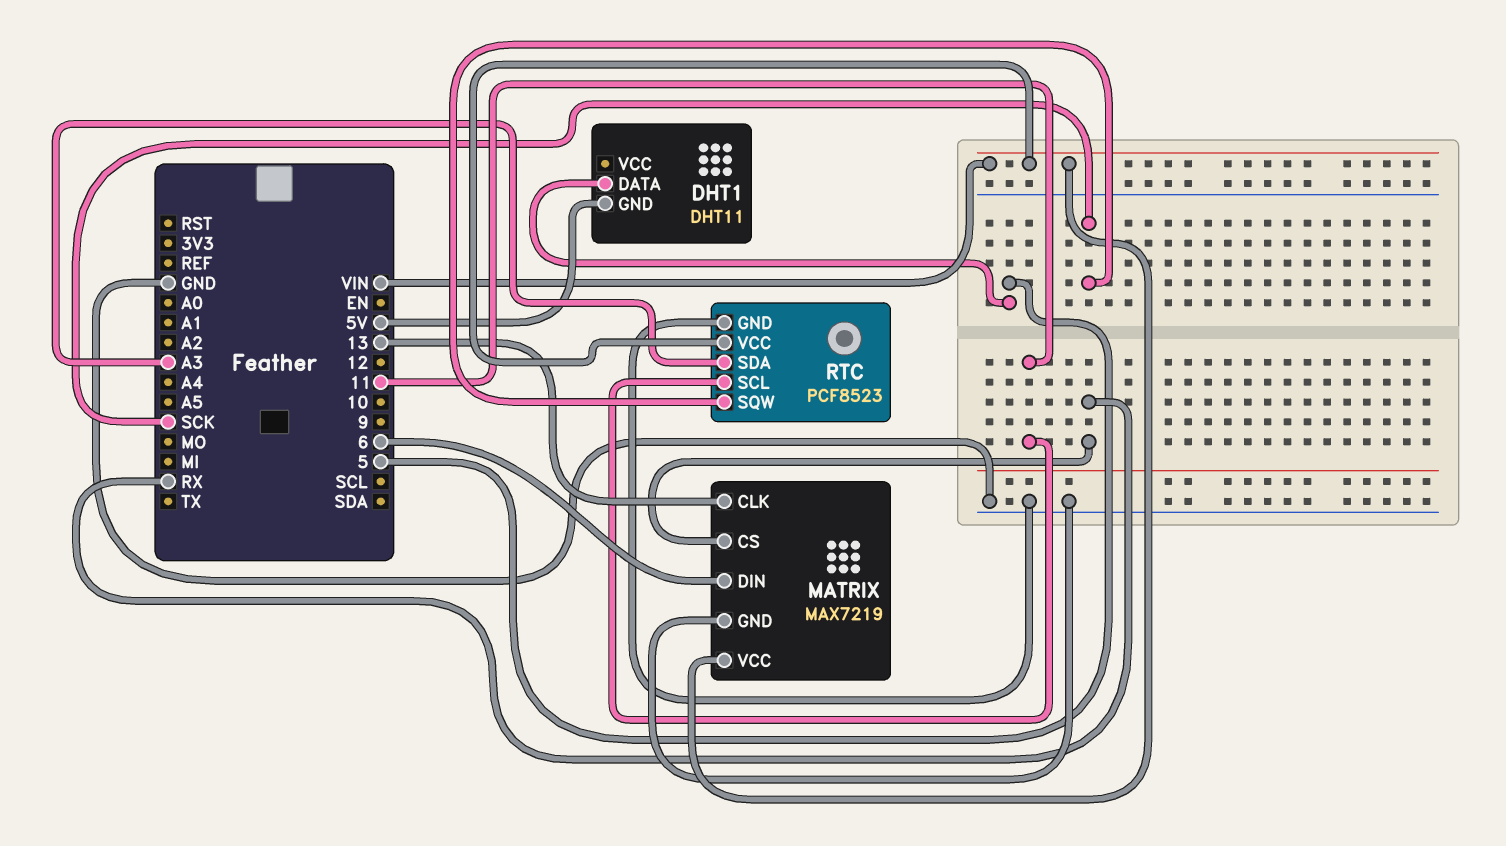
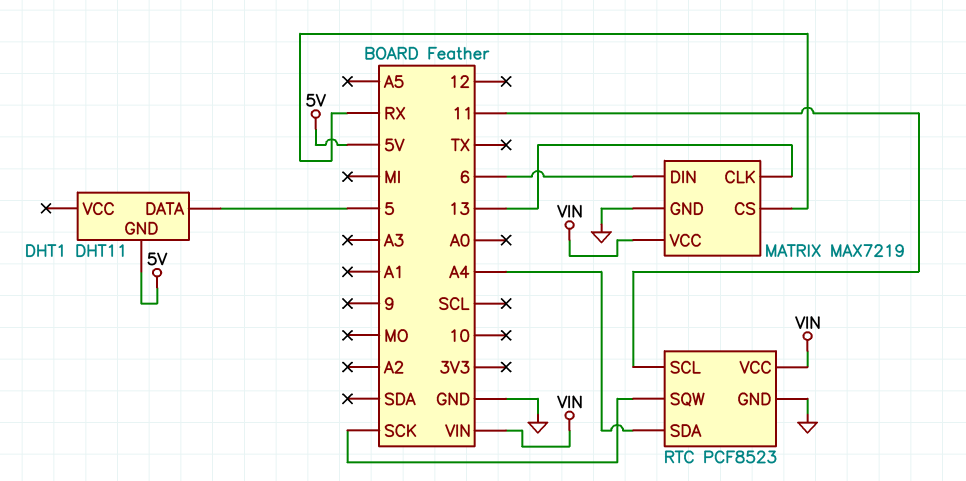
RTC pin SDA: A3 -> A4

